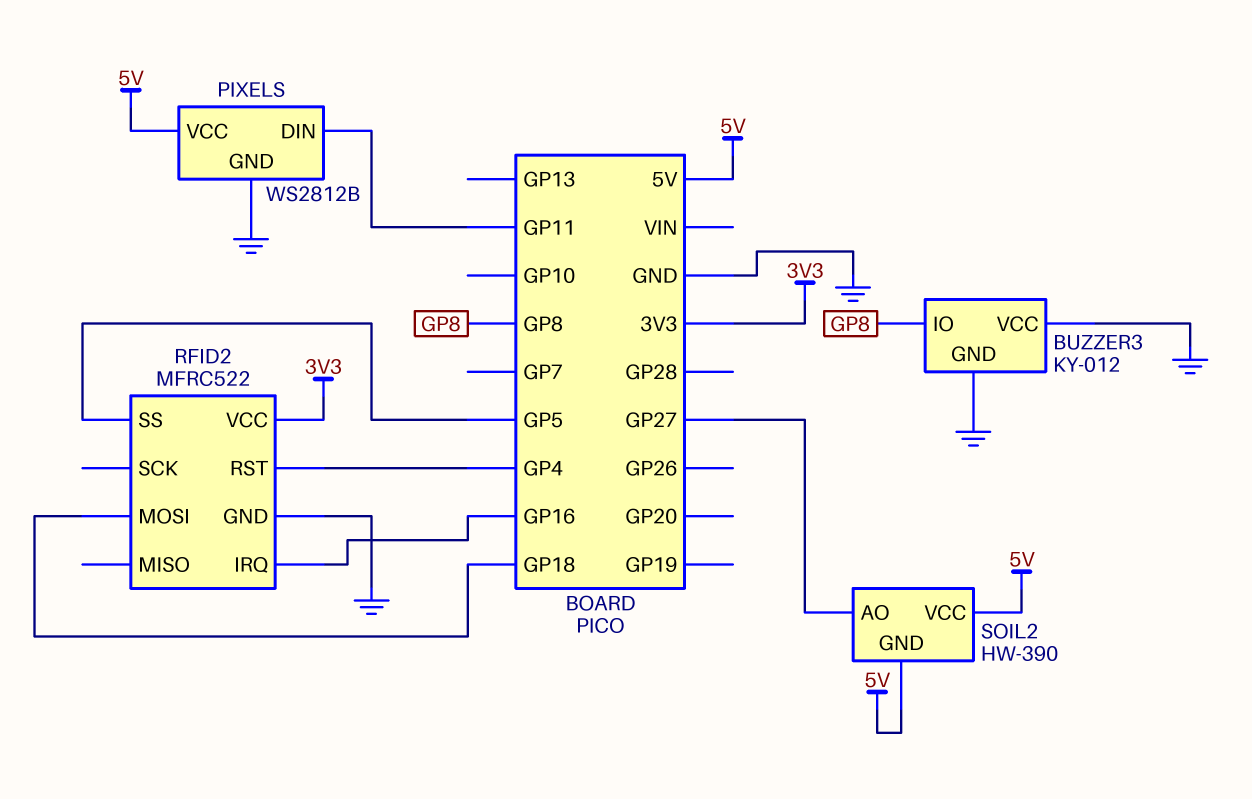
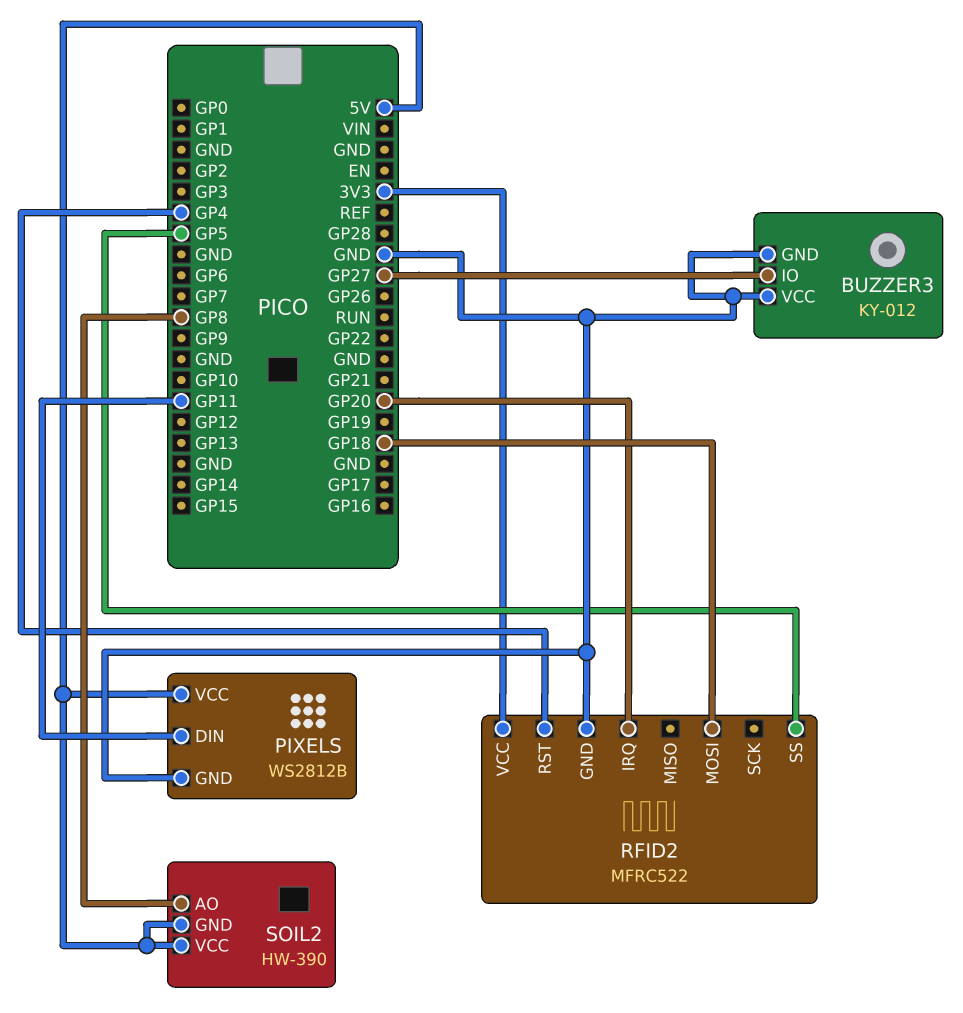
BUZZER3 pin IO: GP8 -> GP27
RFID2 pin IRQ: GP16 -> GP20
SOIL2 pin AO: GP27 -> GP8

